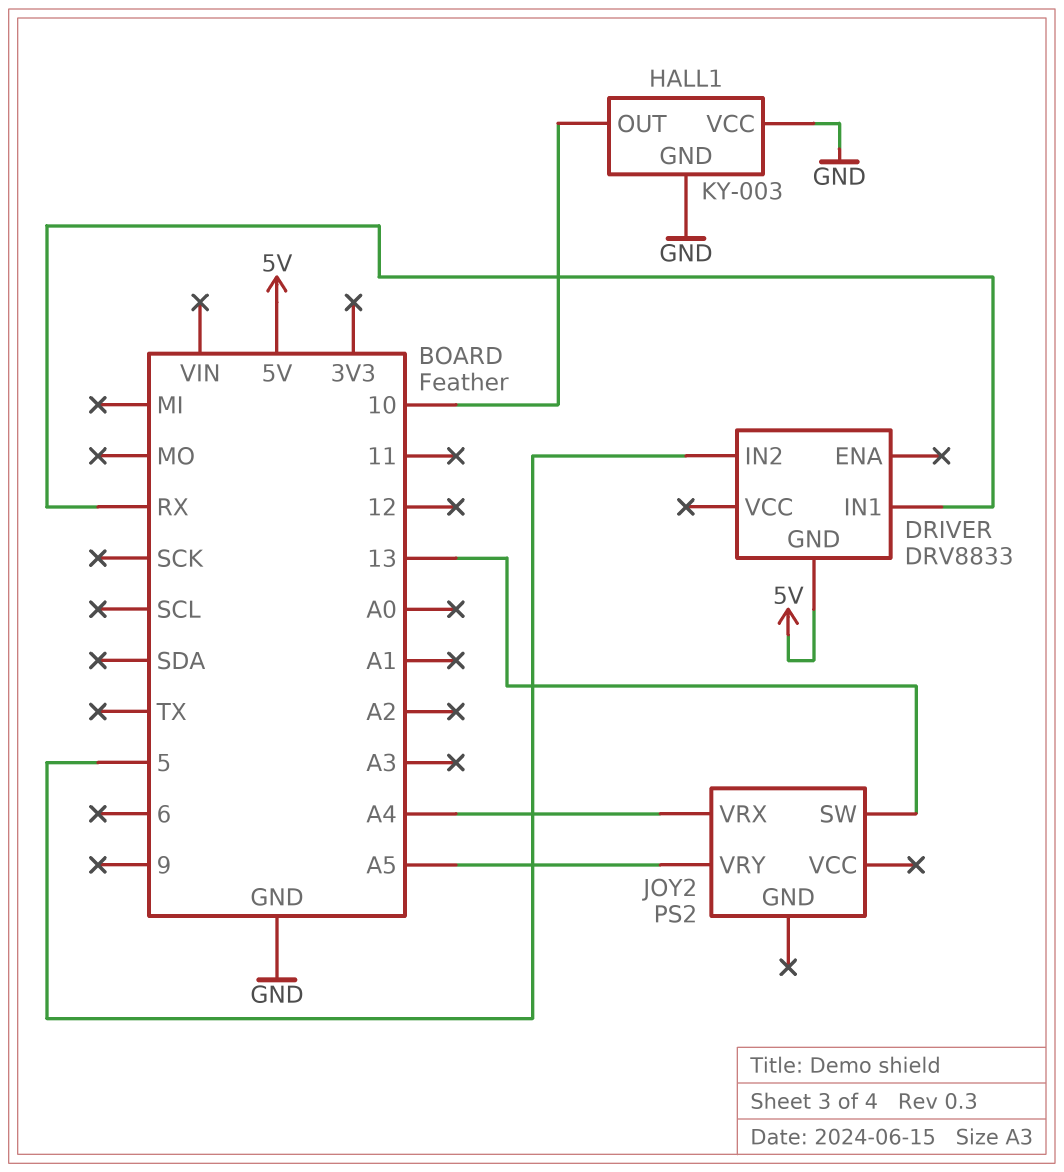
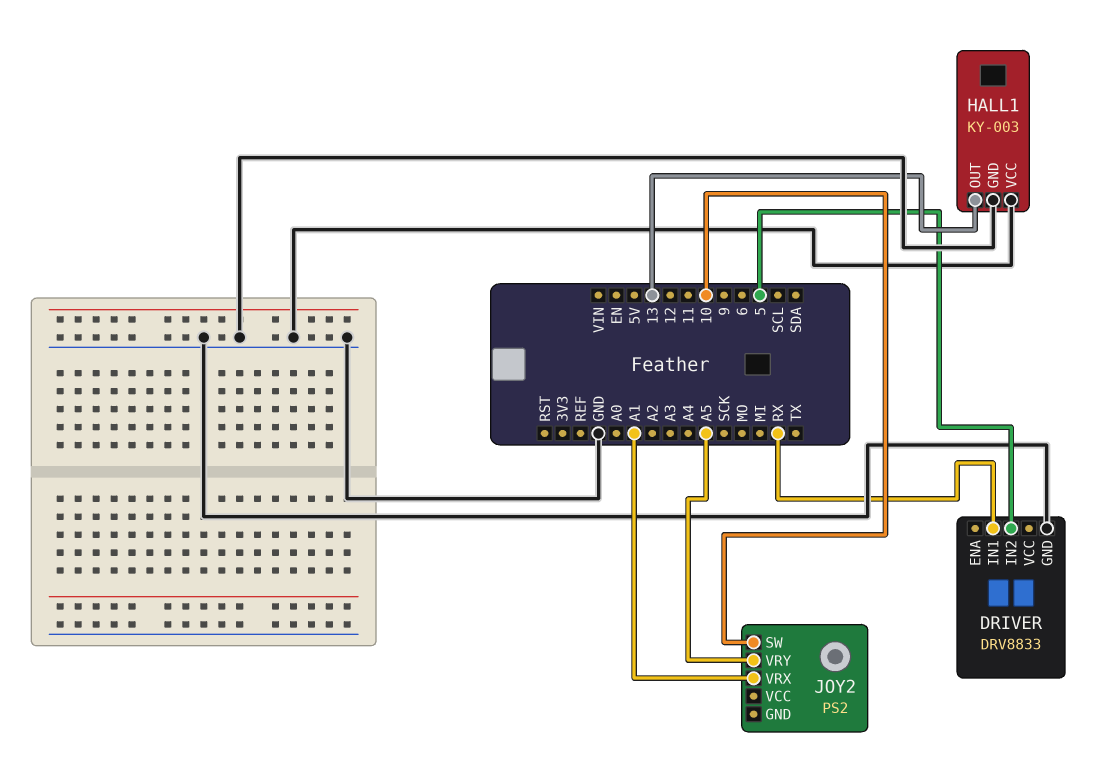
DRIVER pin GND: 5V -> GND
HALL1 pin OUT: 10 -> 13
JOY2 pin SW: 13 -> 10
JOY2 pin VRX: A4 -> A1

